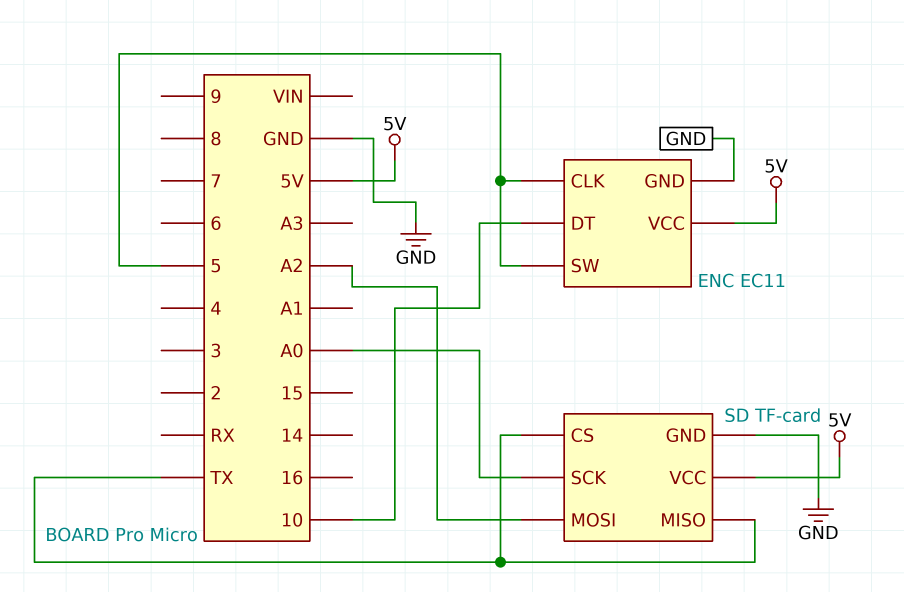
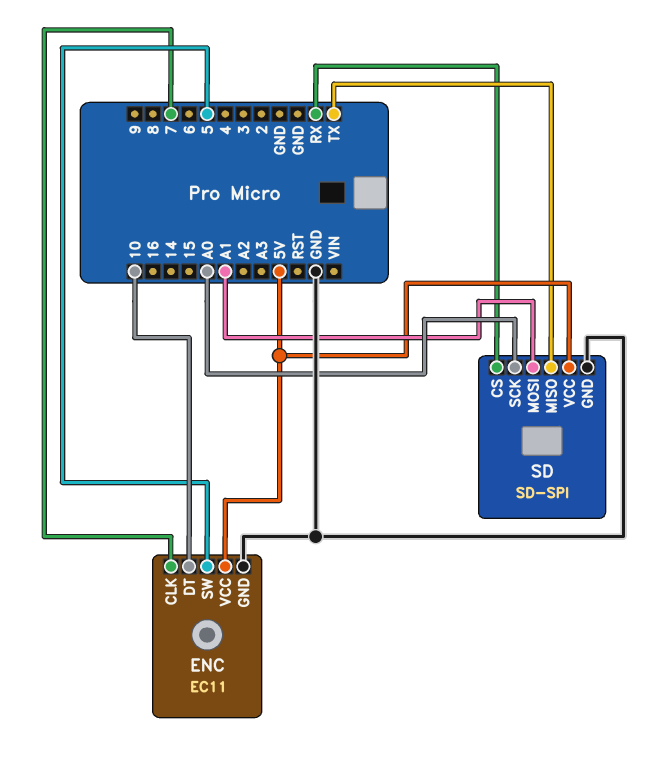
ENC pin CLK: 5 -> 7
SD: TF-card -> SD-SPI
SD pin CS: TX -> RX
SD pin MOSI: A2 -> A1

